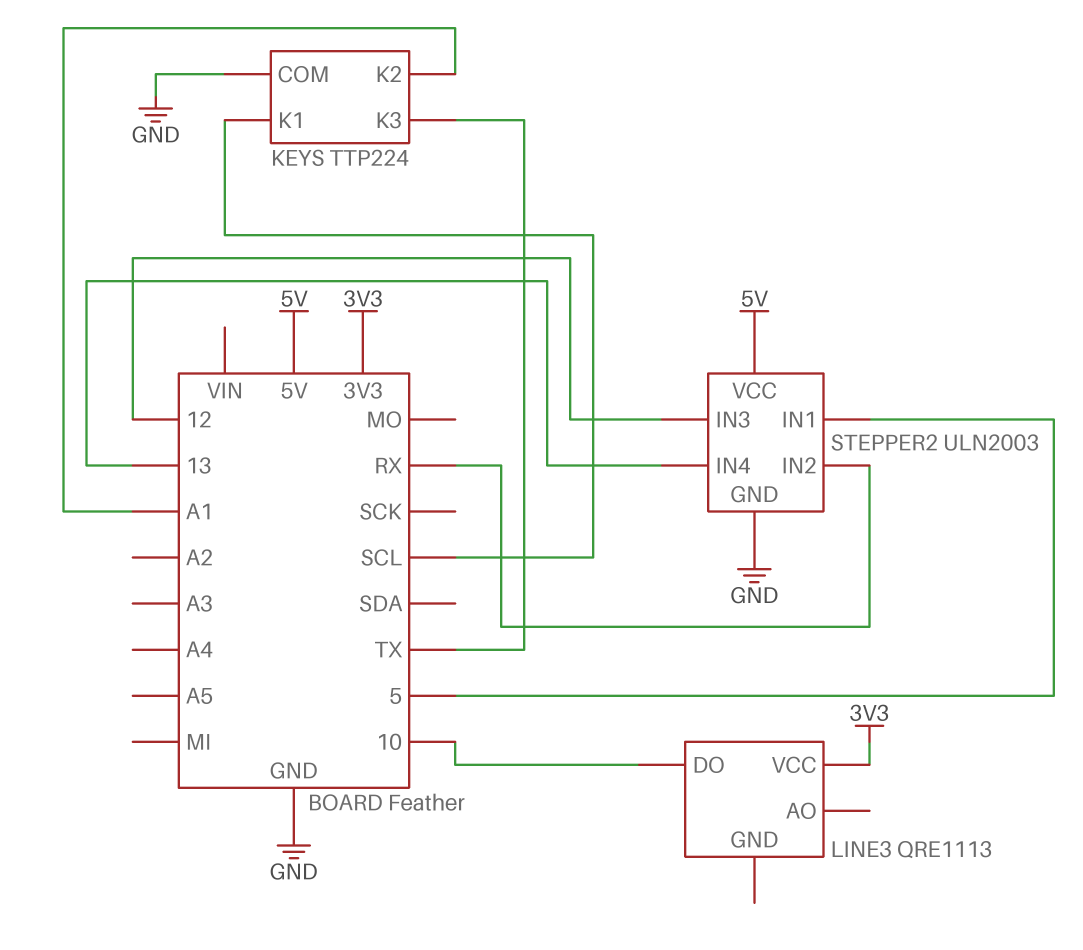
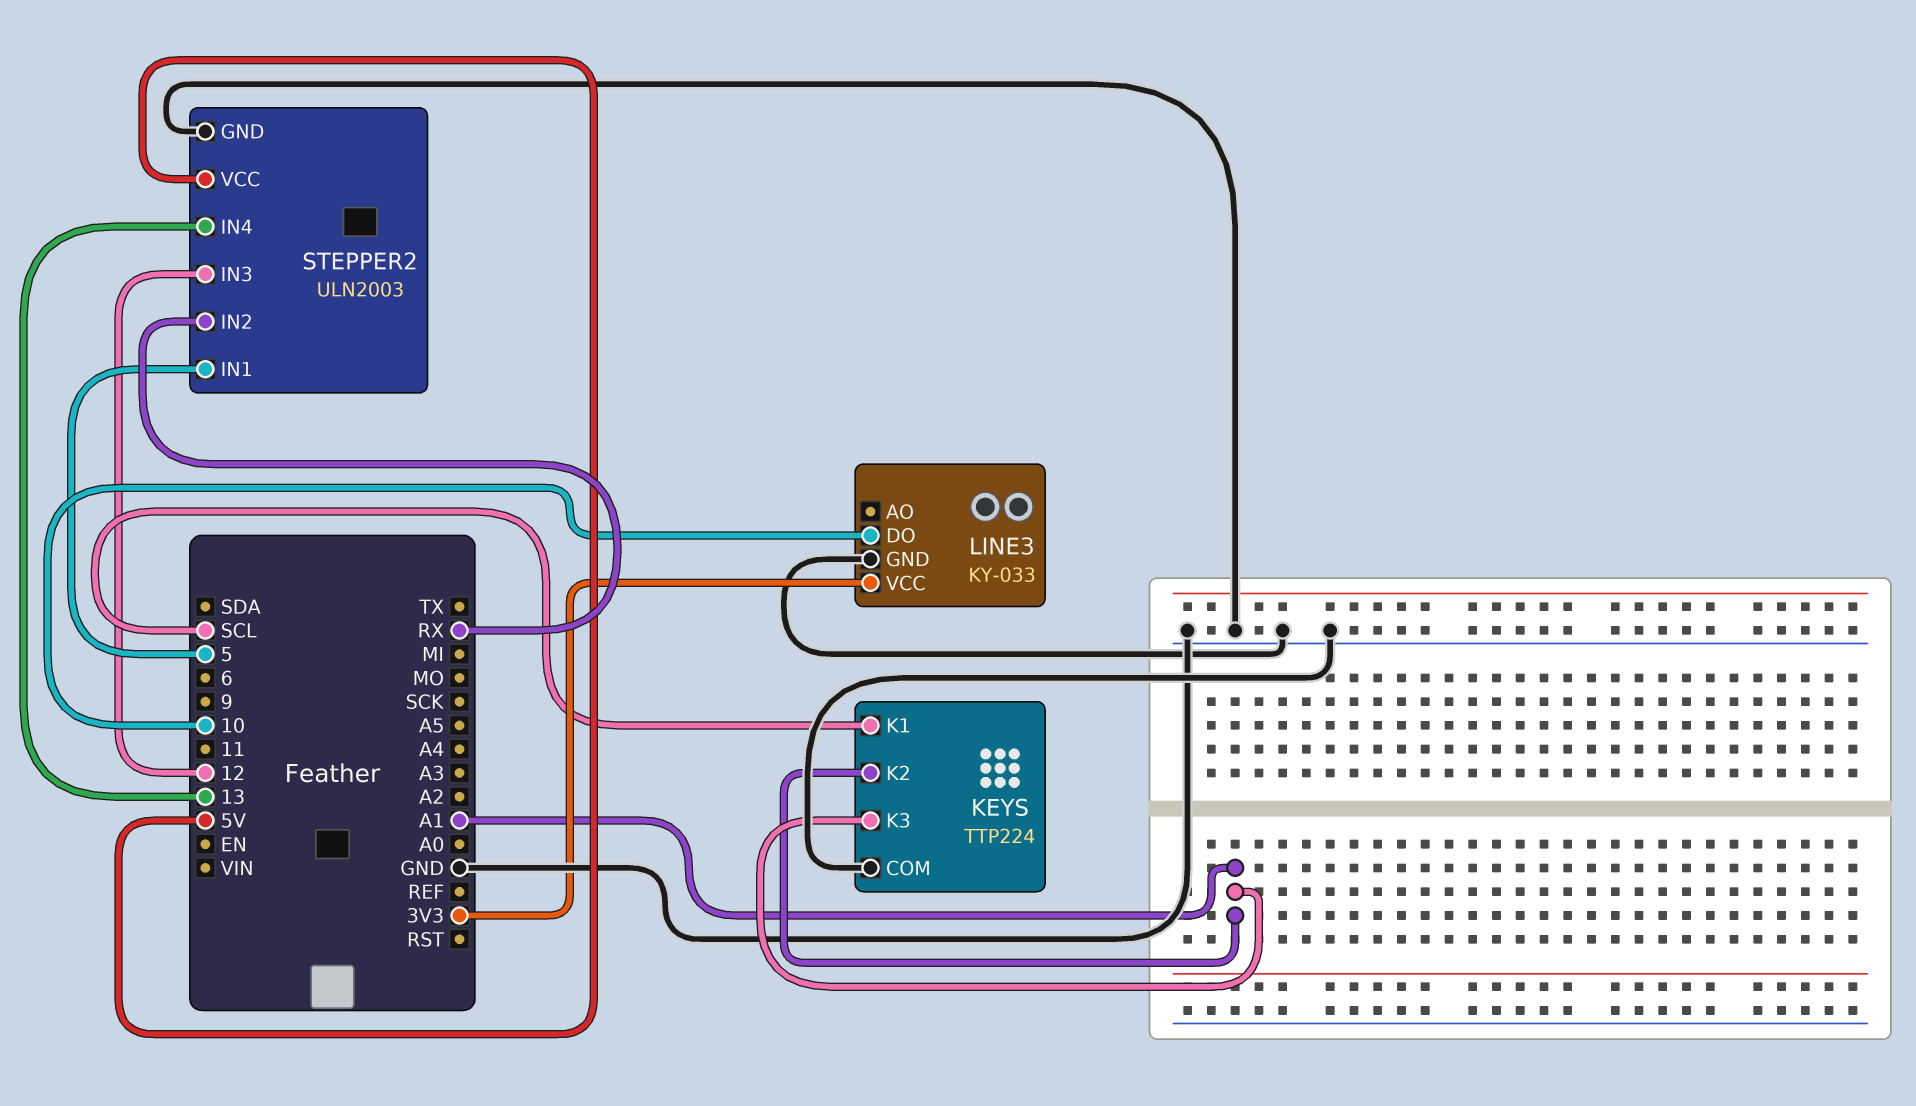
KEYS pin K3: TX -> A1
LINE3: QRE1113 -> KY-033
LINE3 pin GND: none -> GND

